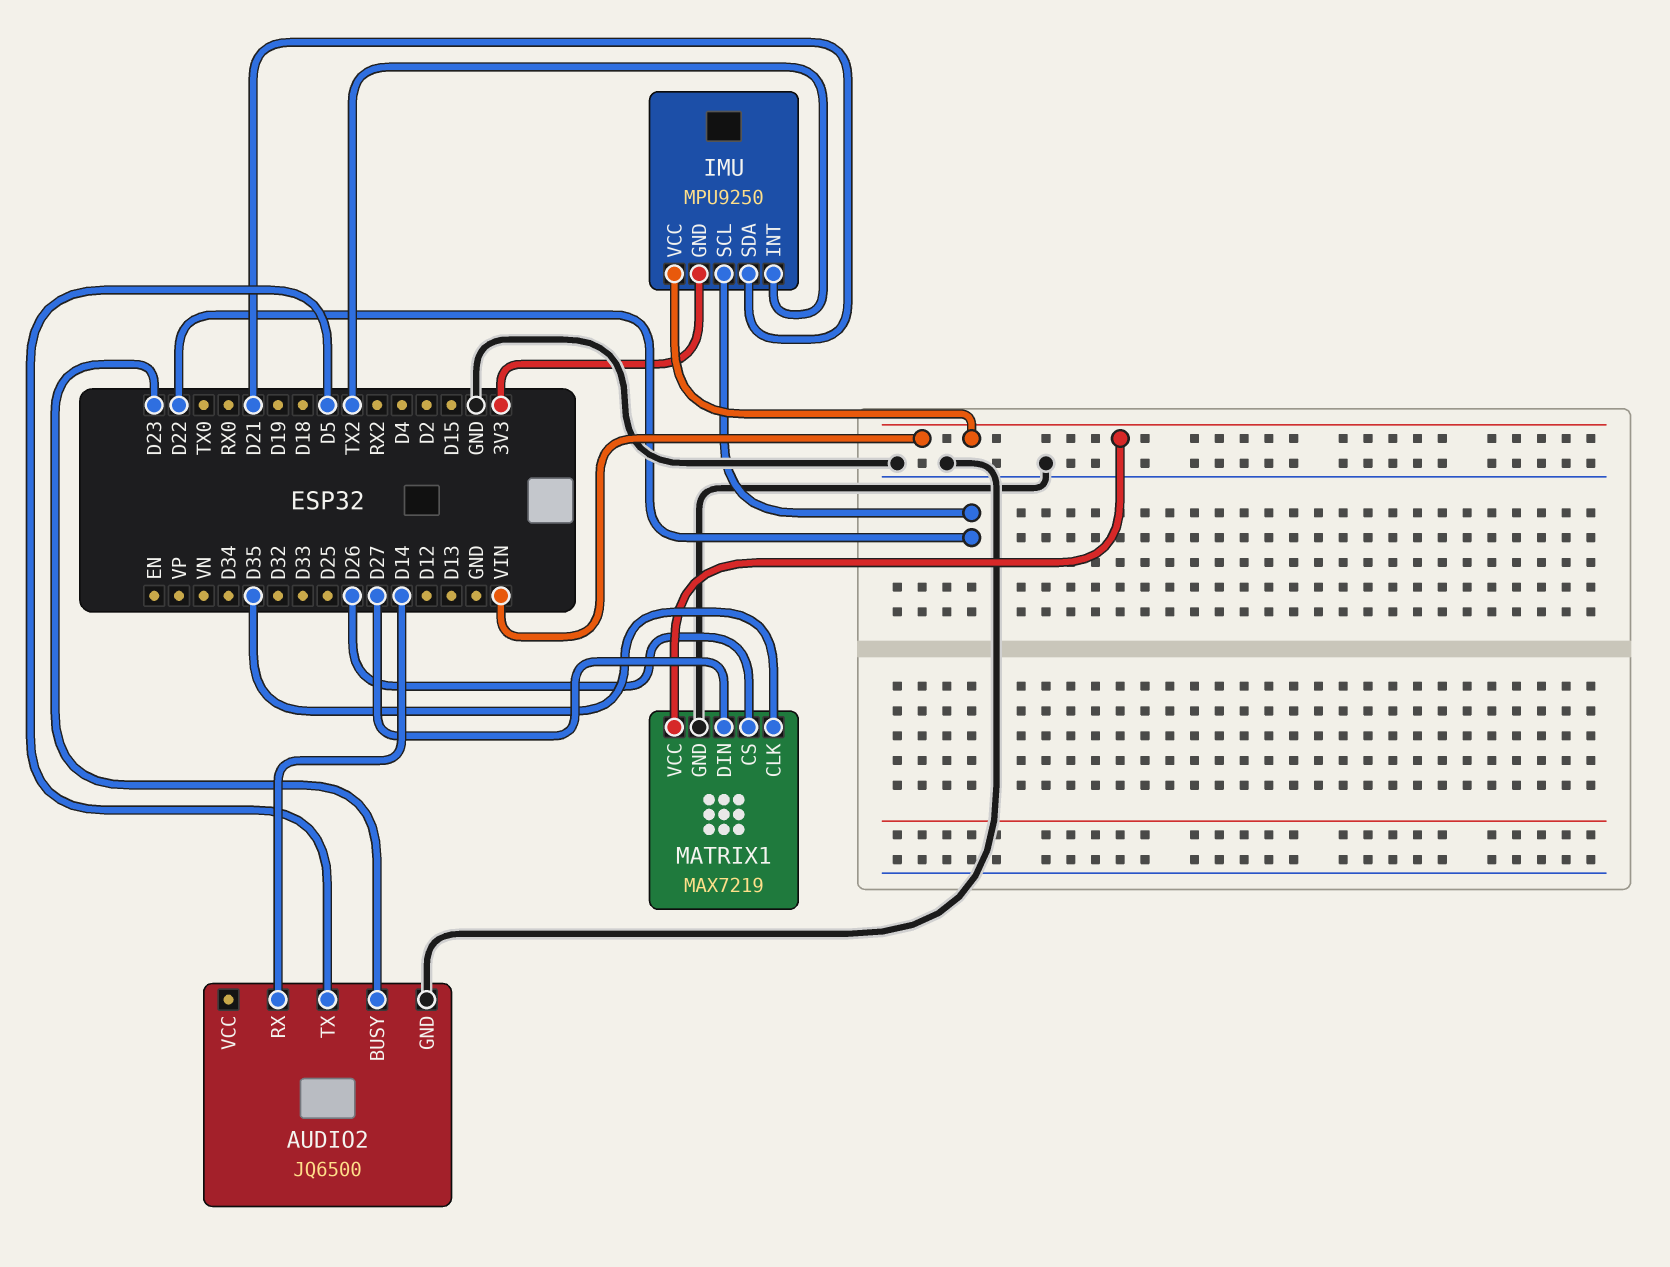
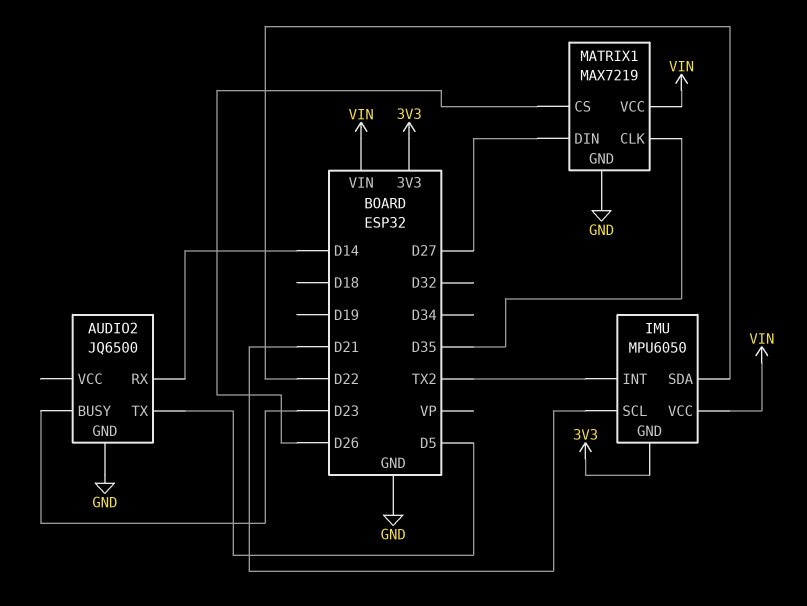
IMU: MPU9250 -> MPU6050
IMU pin SCL: D22 -> D21
IMU pin SDA: D21 -> D22

